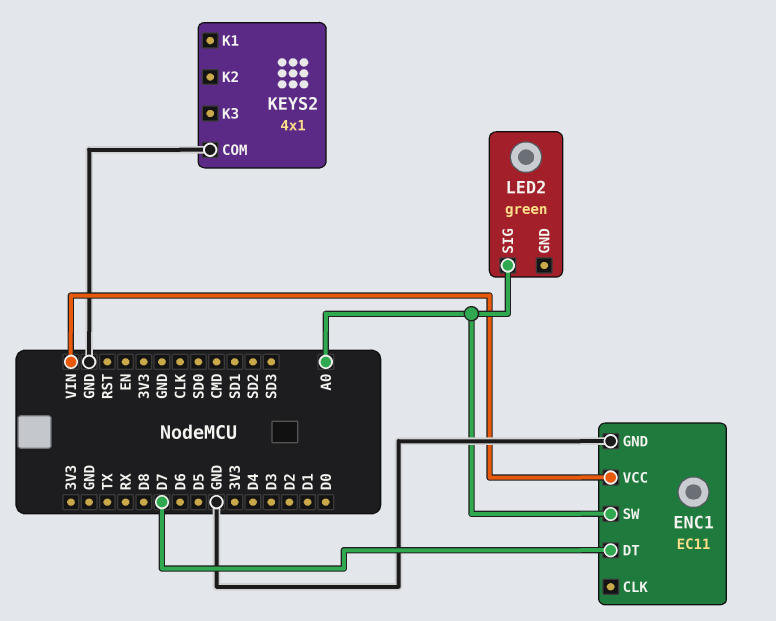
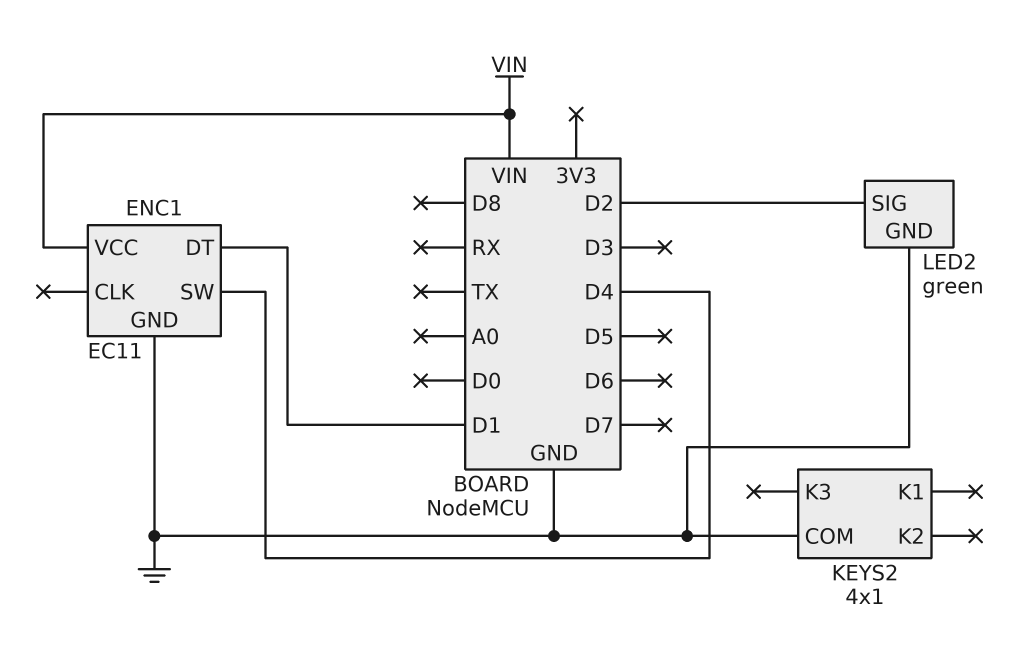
ENC1 pin DT: D7 -> D1
ENC1 pin SW: A0 -> D4
LED2 pin GND: none -> GND
LED2 pin SIG: A0 -> D2

